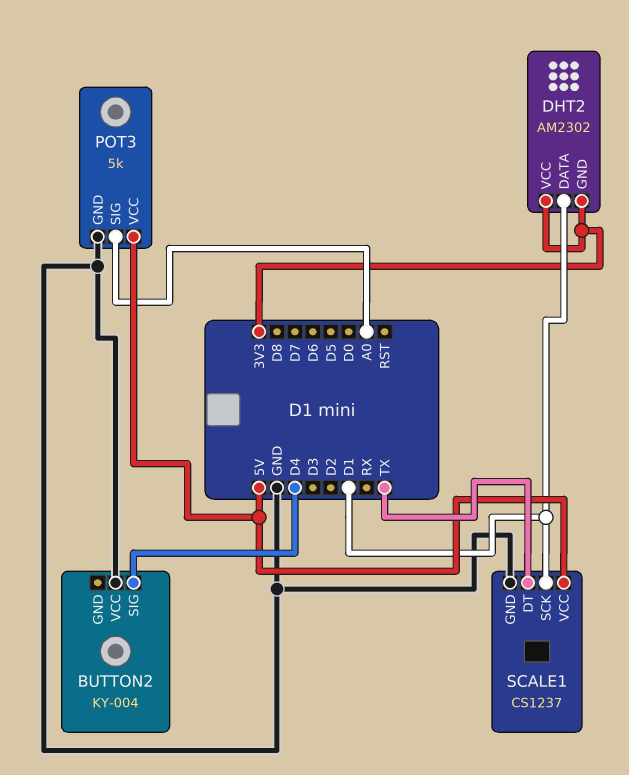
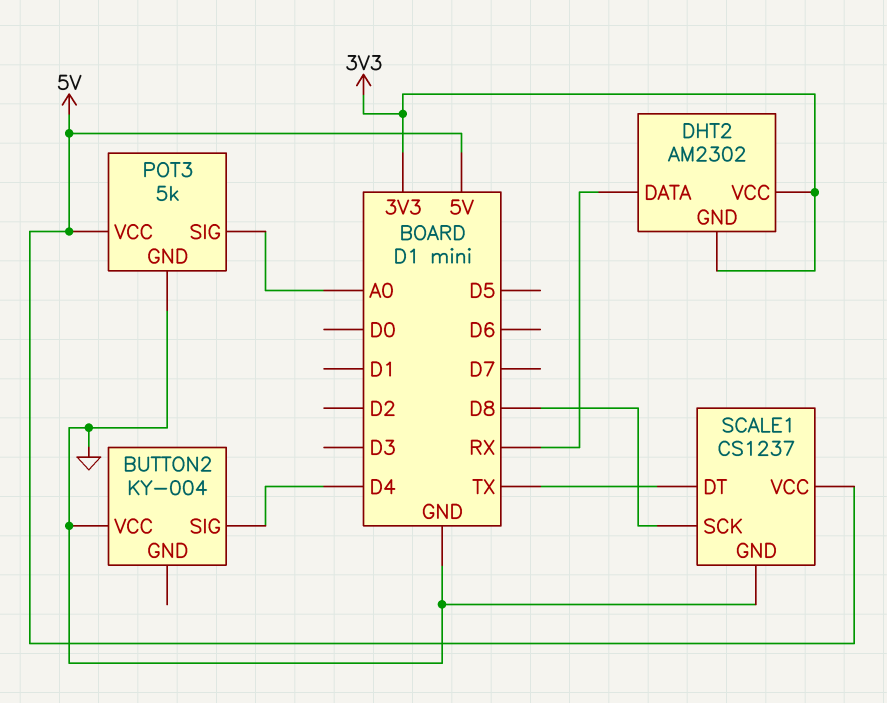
DHT2 pin DATA: D1 -> RX
SCALE1 pin SCK: D1 -> D8

